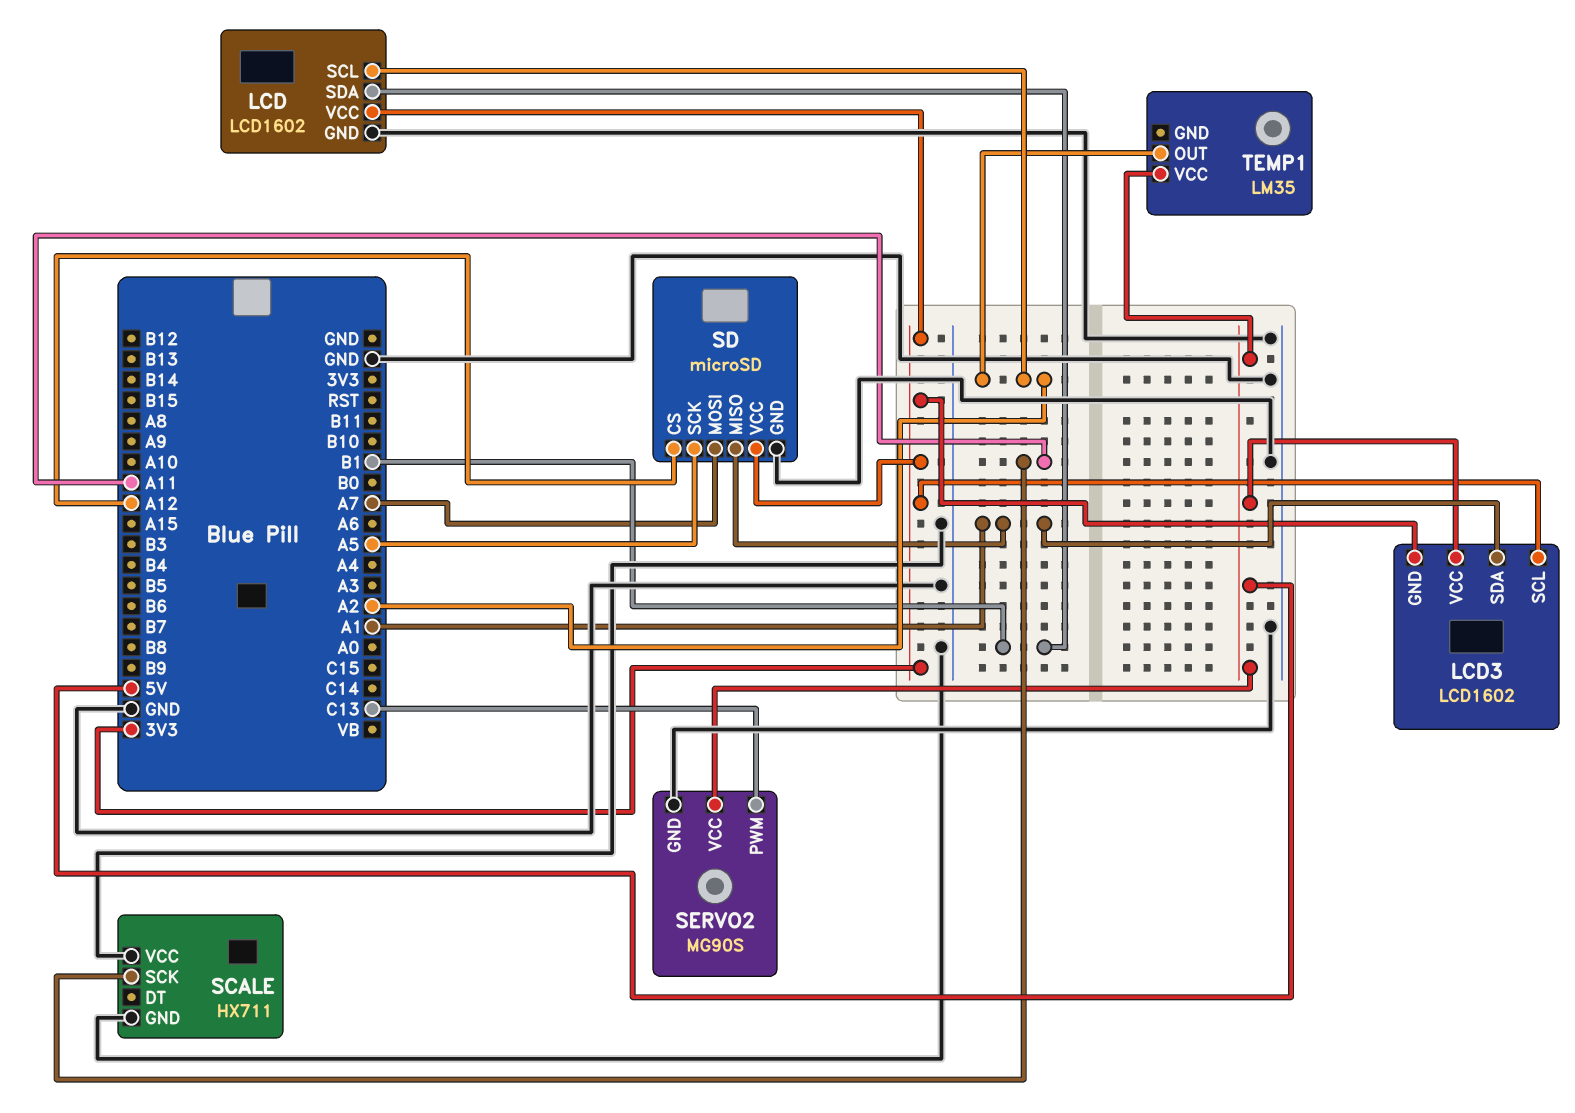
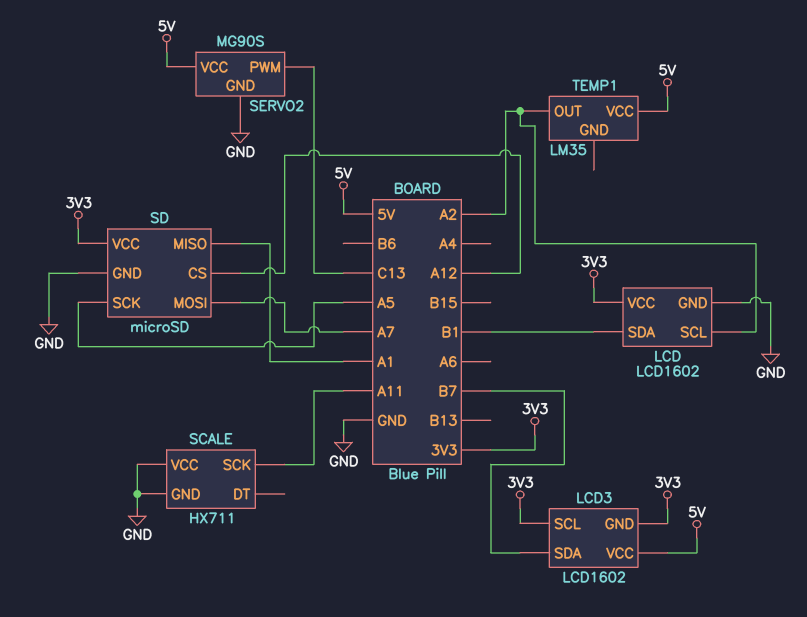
LCD3 pin SDA: A1 -> B7

